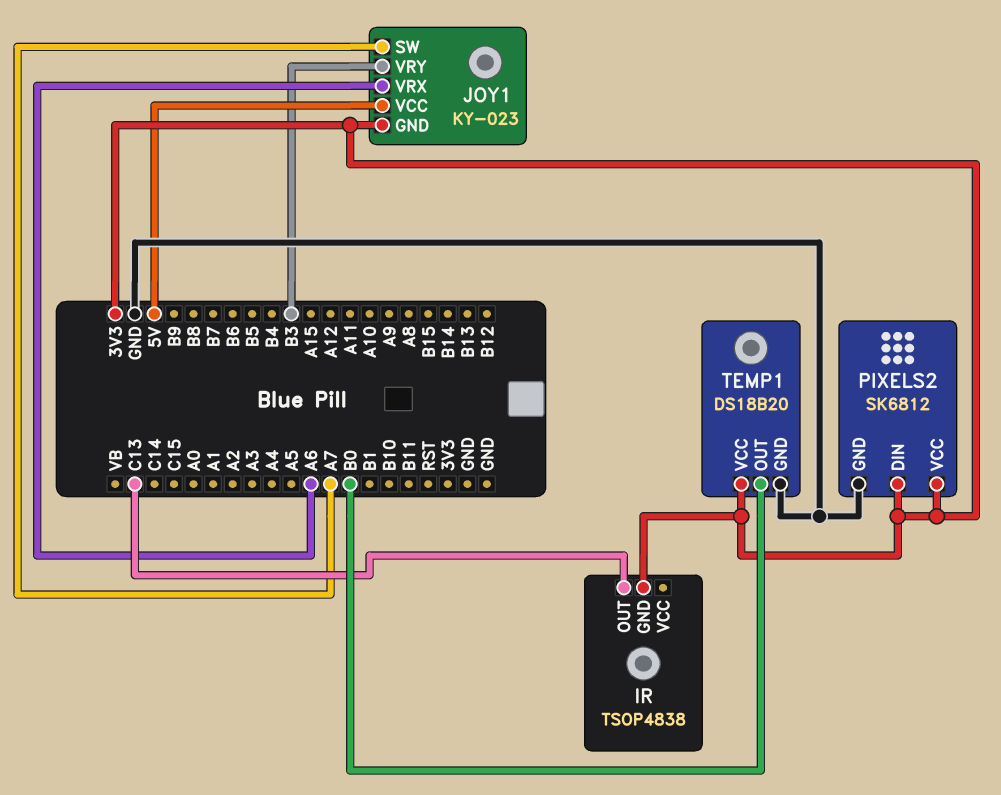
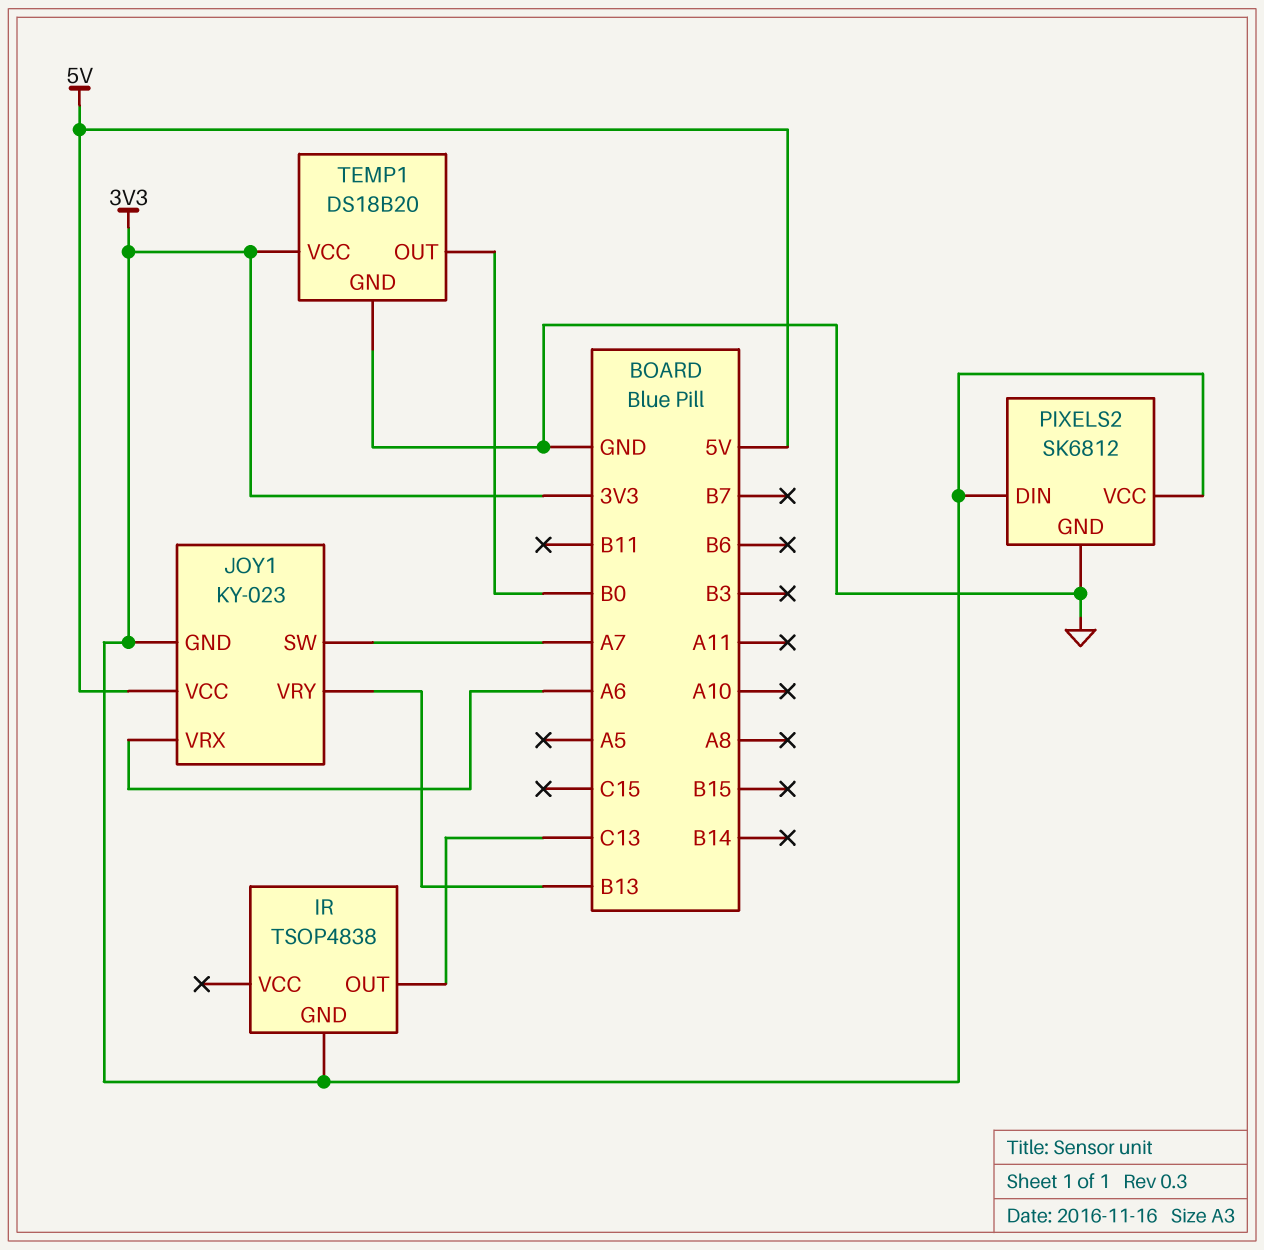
JOY1 pin VRY: B3 -> B13

